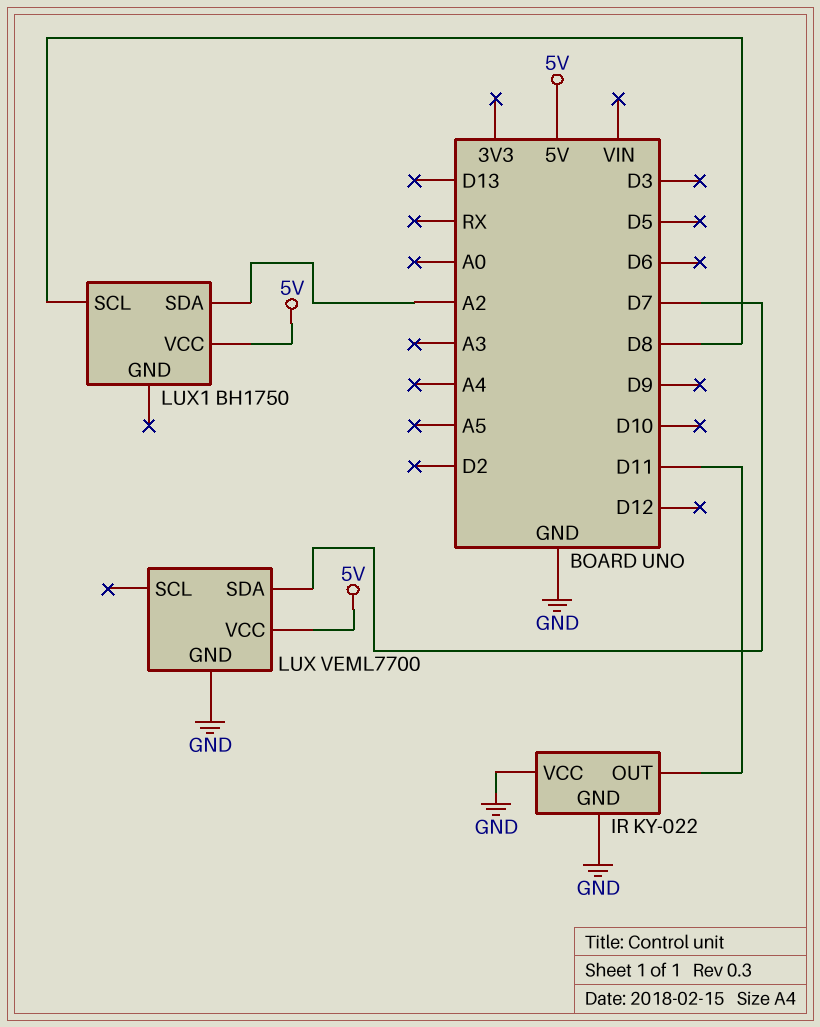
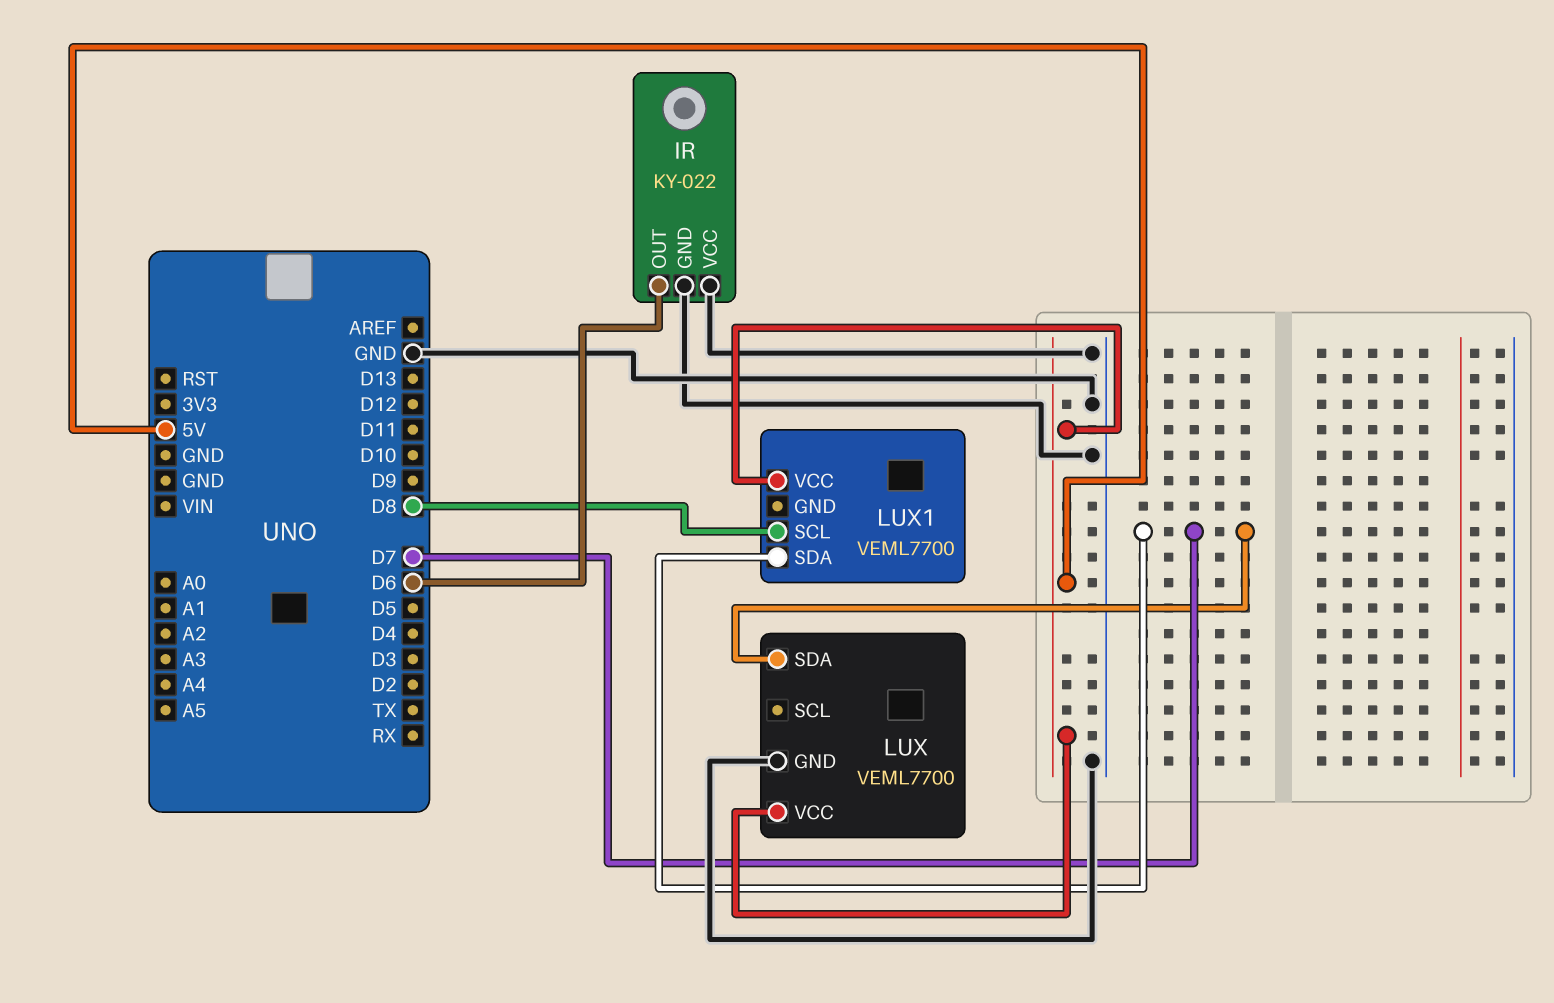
IR pin OUT: D11 -> D6
LUX1: BH1750 -> VEML7700
LUX1 pin SDA: A2 -> D7

